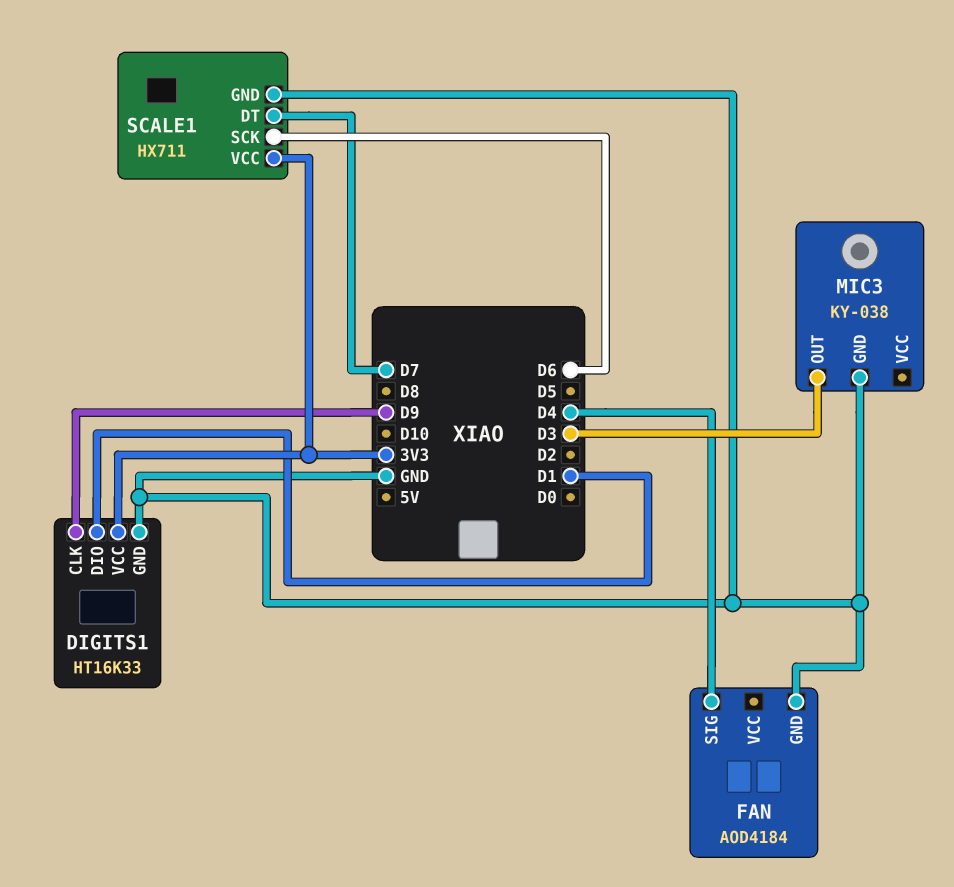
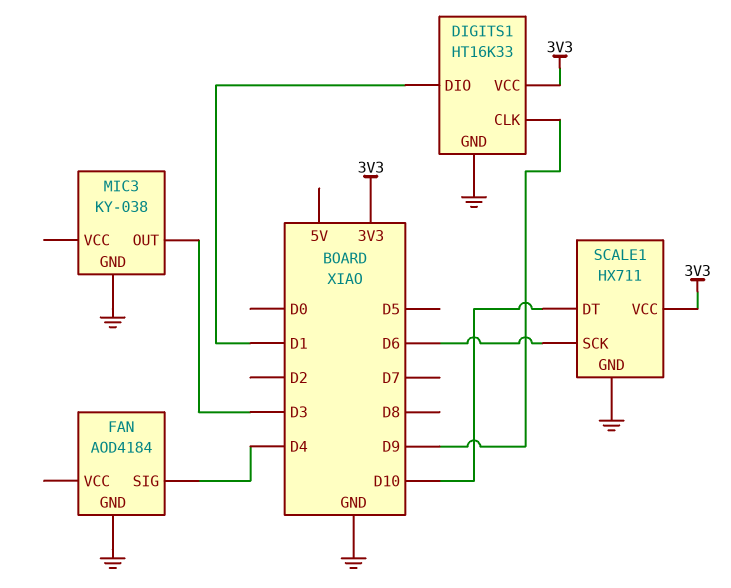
SCALE1 pin DT: D7 -> D10

